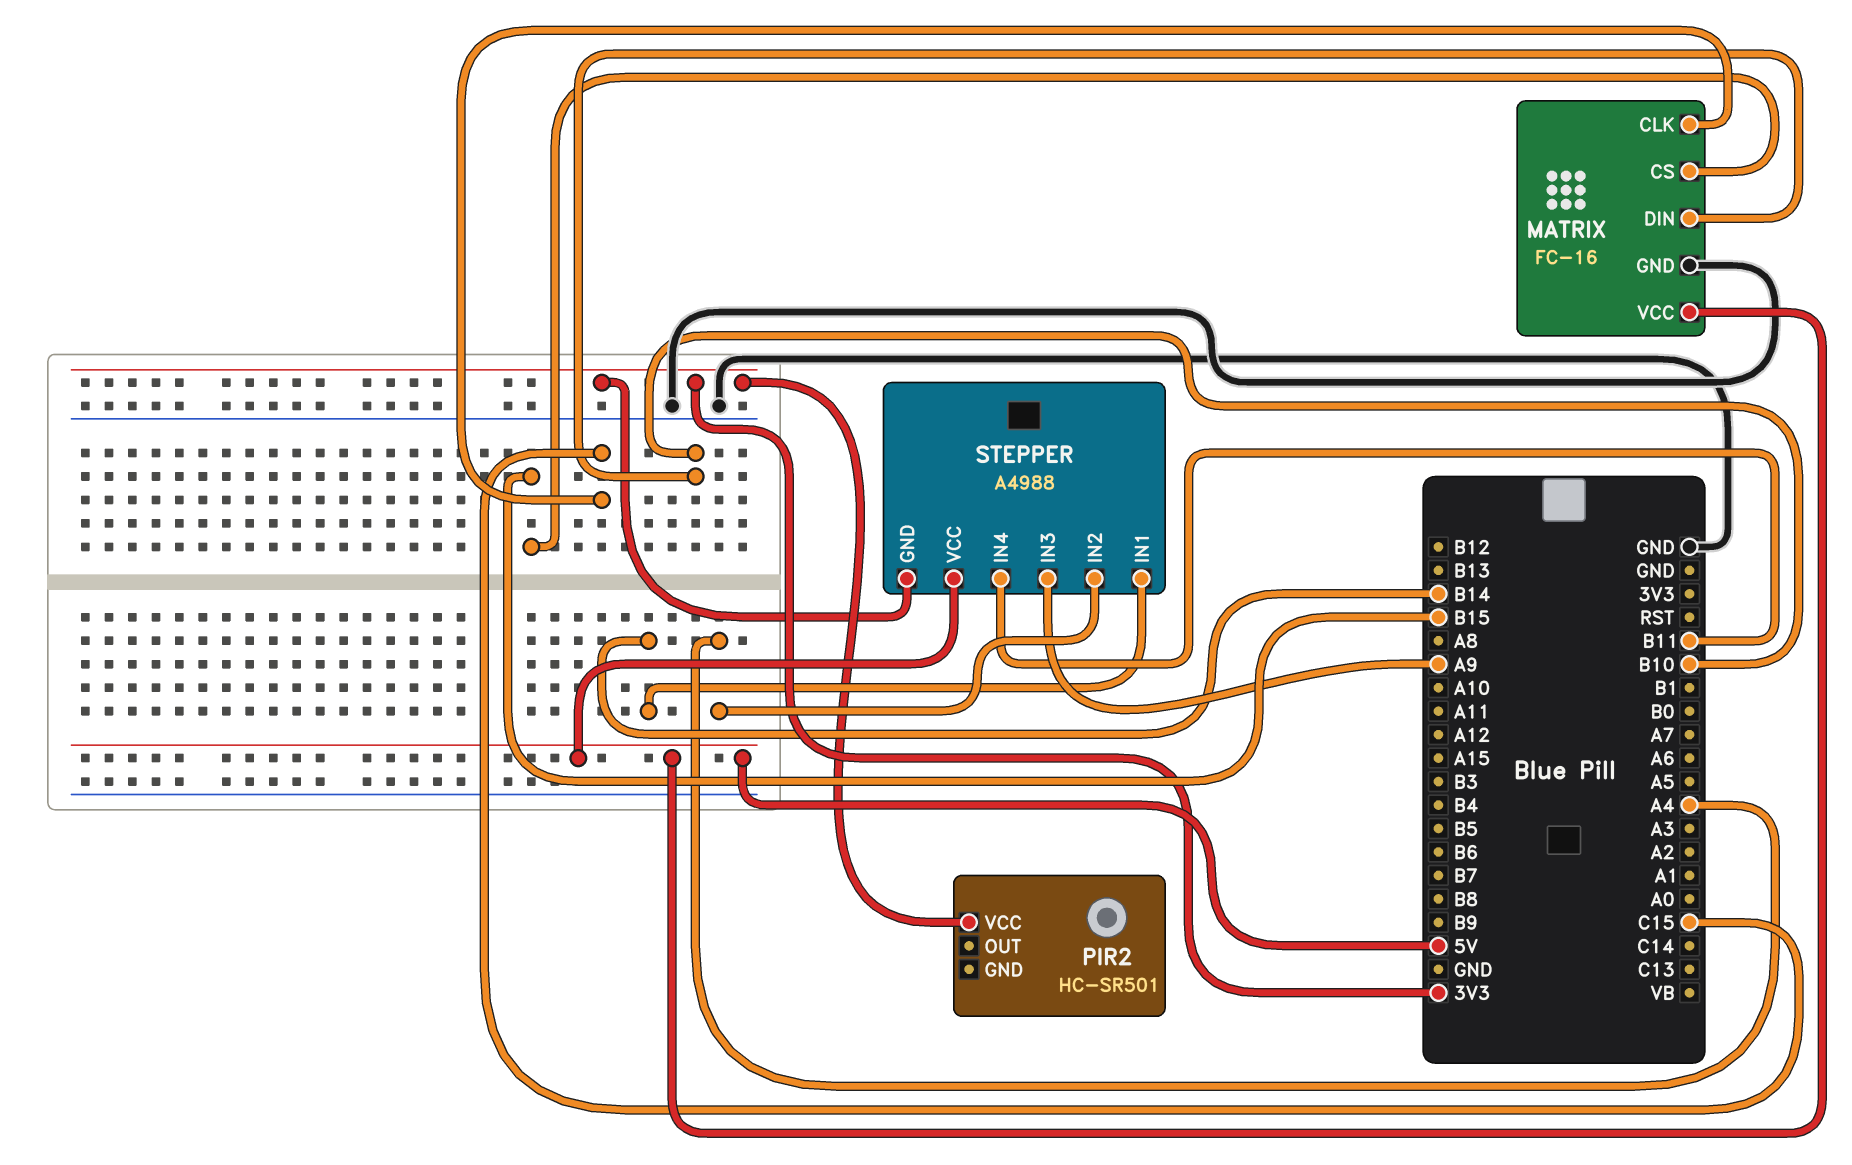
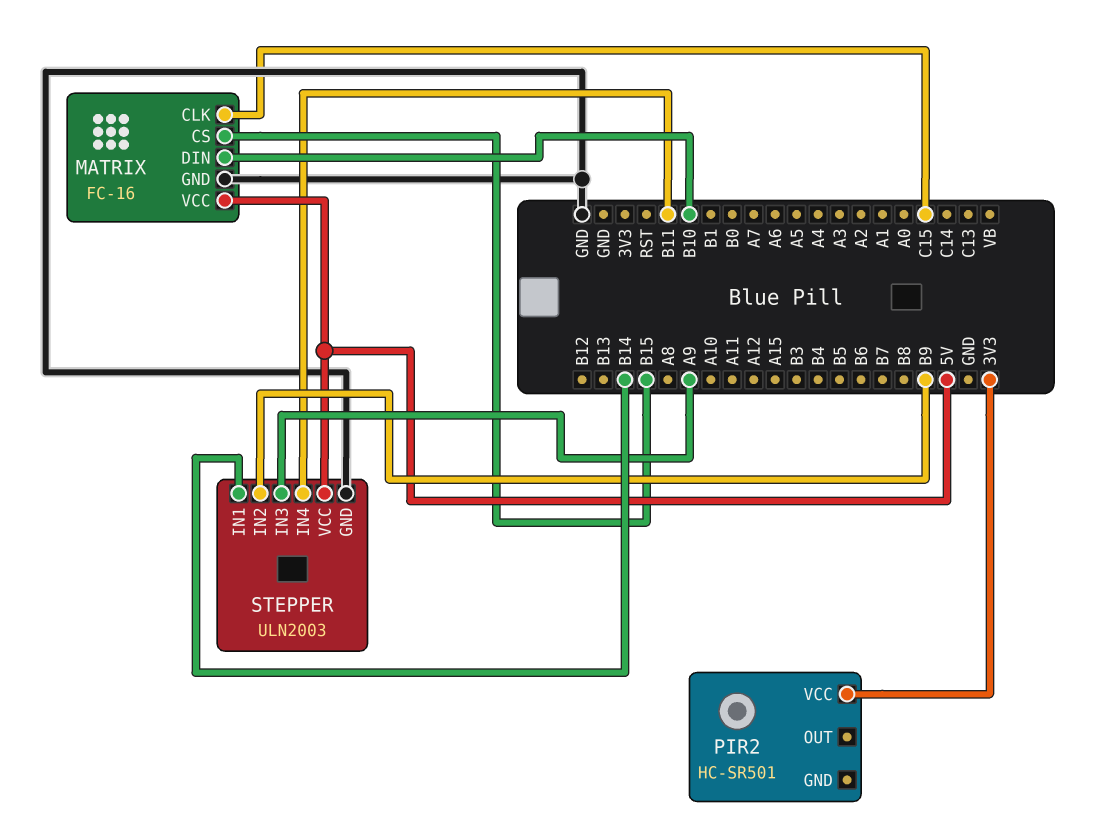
STEPPER: A4988 -> ULN2003
STEPPER pin GND: 3V3 -> GND
STEPPER pin IN2: A4 -> B9

